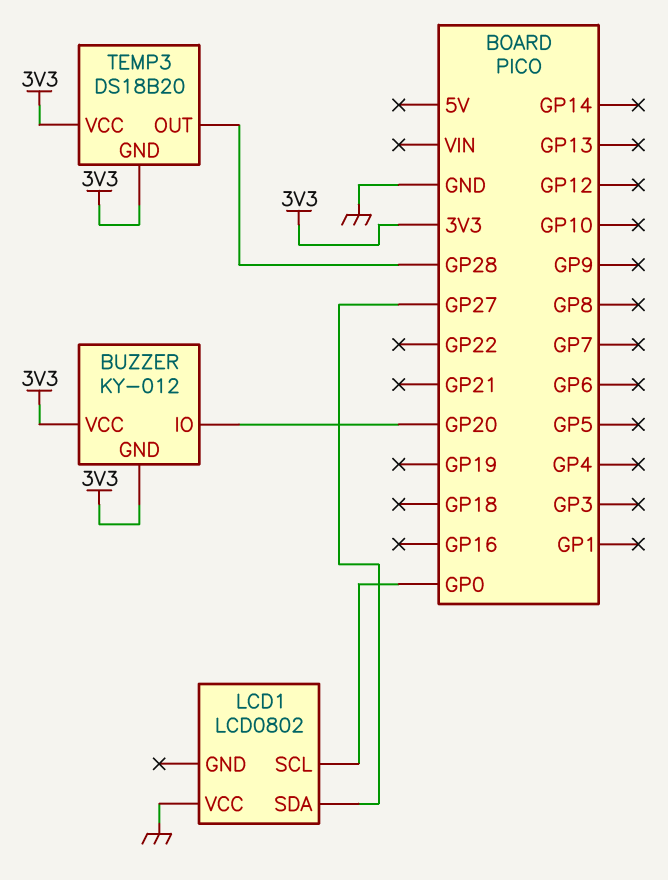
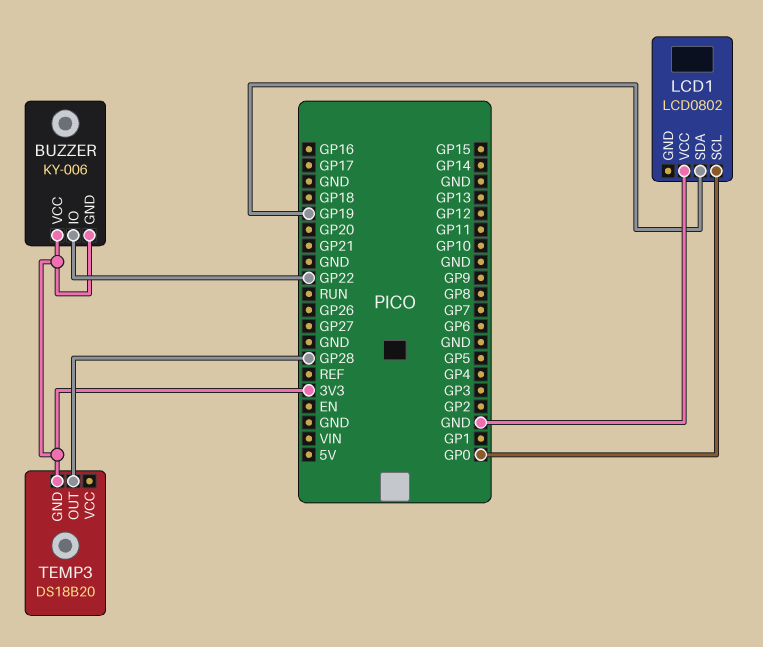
BUZZER: KY-012 -> KY-006
BUZZER pin IO: GP20 -> GP22
LCD1 pin SDA: GP27 -> GP19
TEMP3 pin VCC: 3V3 -> none

